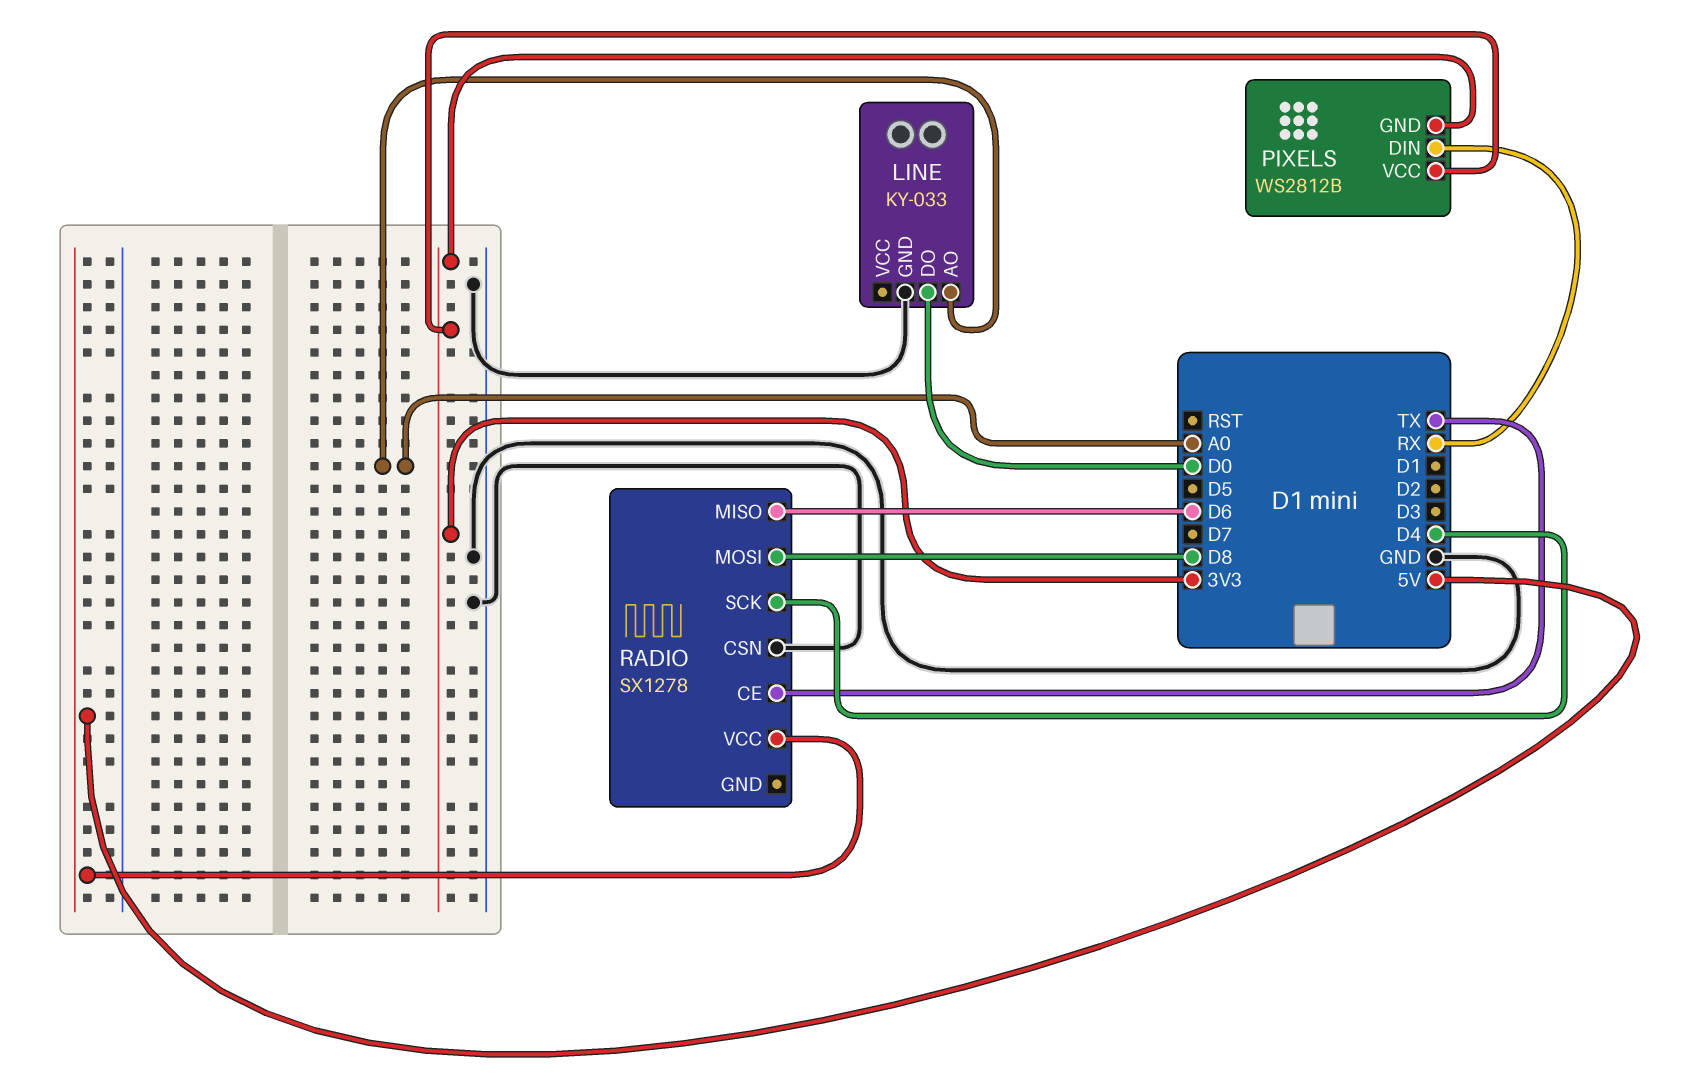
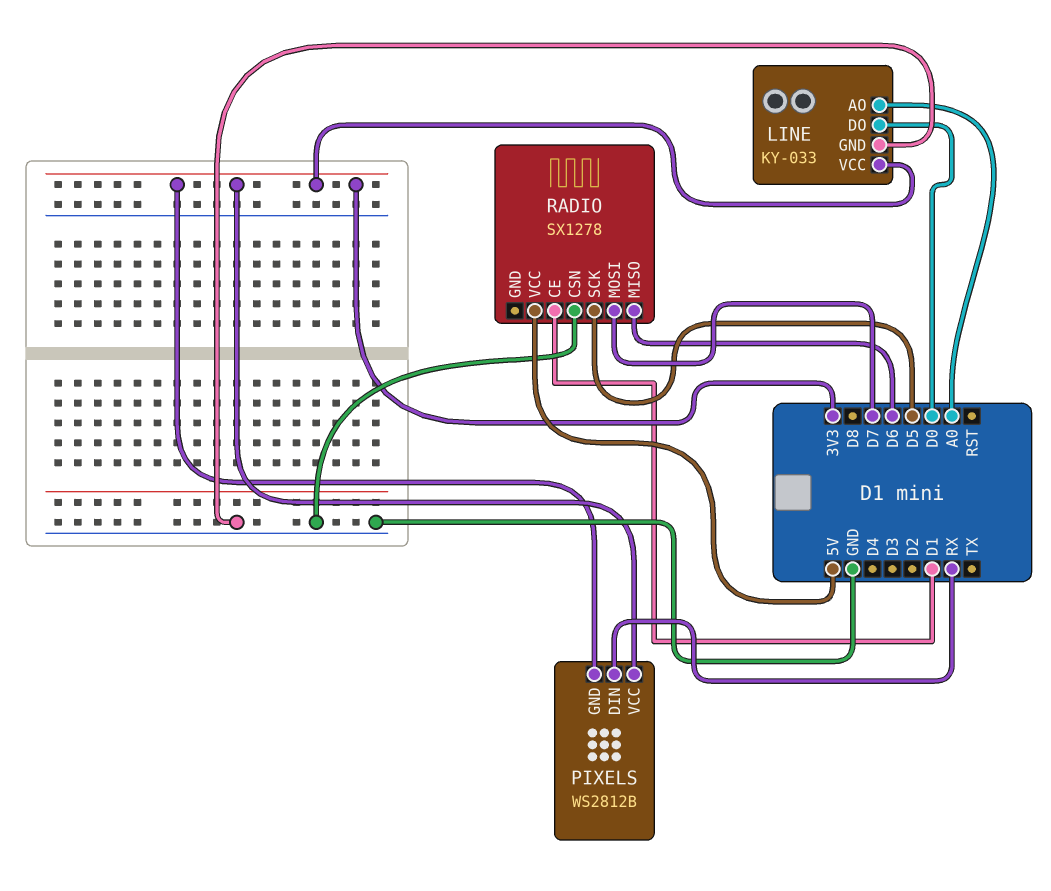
LINE pin VCC: none -> 3V3
RADIO pin CE: TX -> D1
RADIO pin MOSI: D8 -> D7
RADIO pin SCK: D4 -> D5

